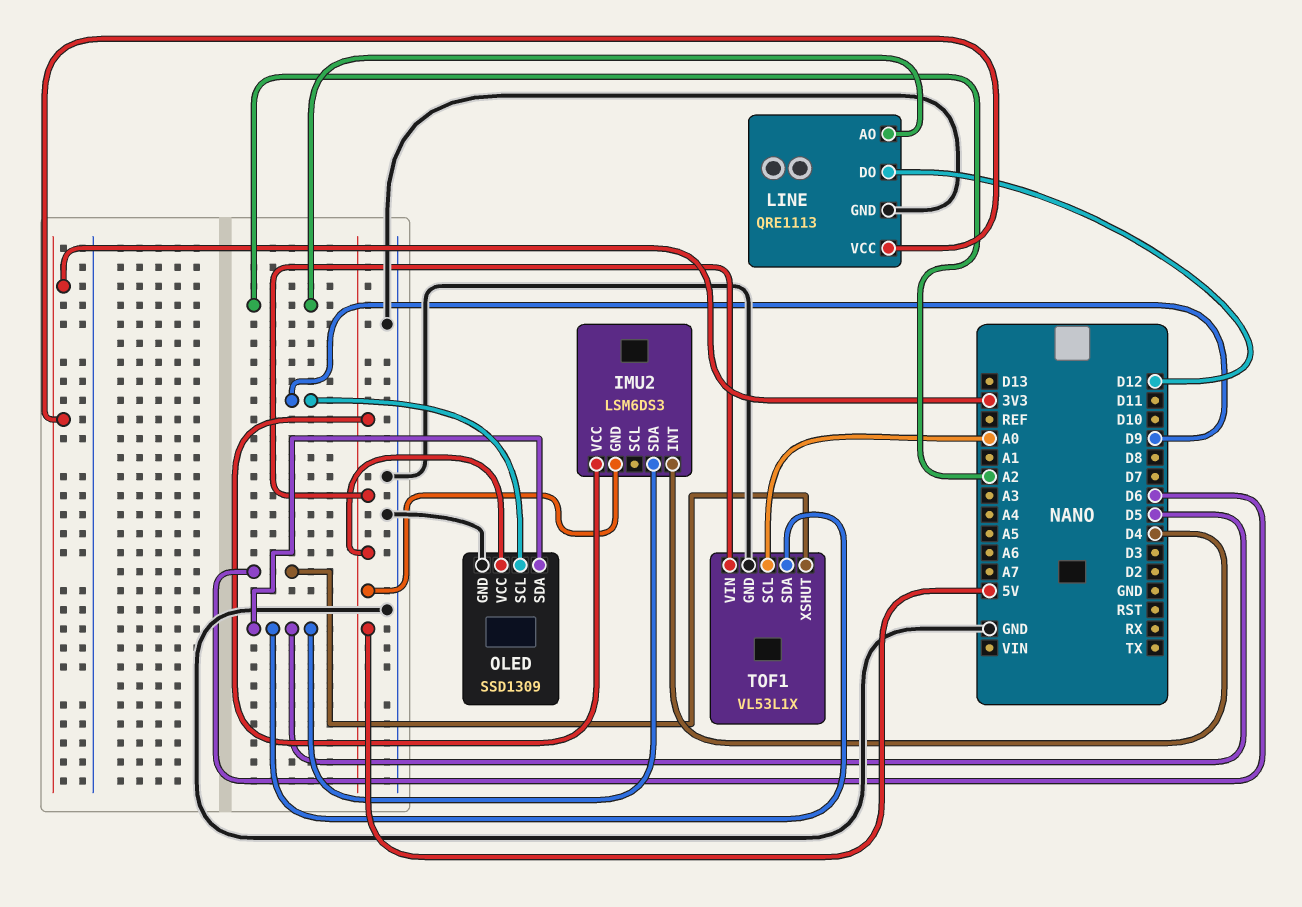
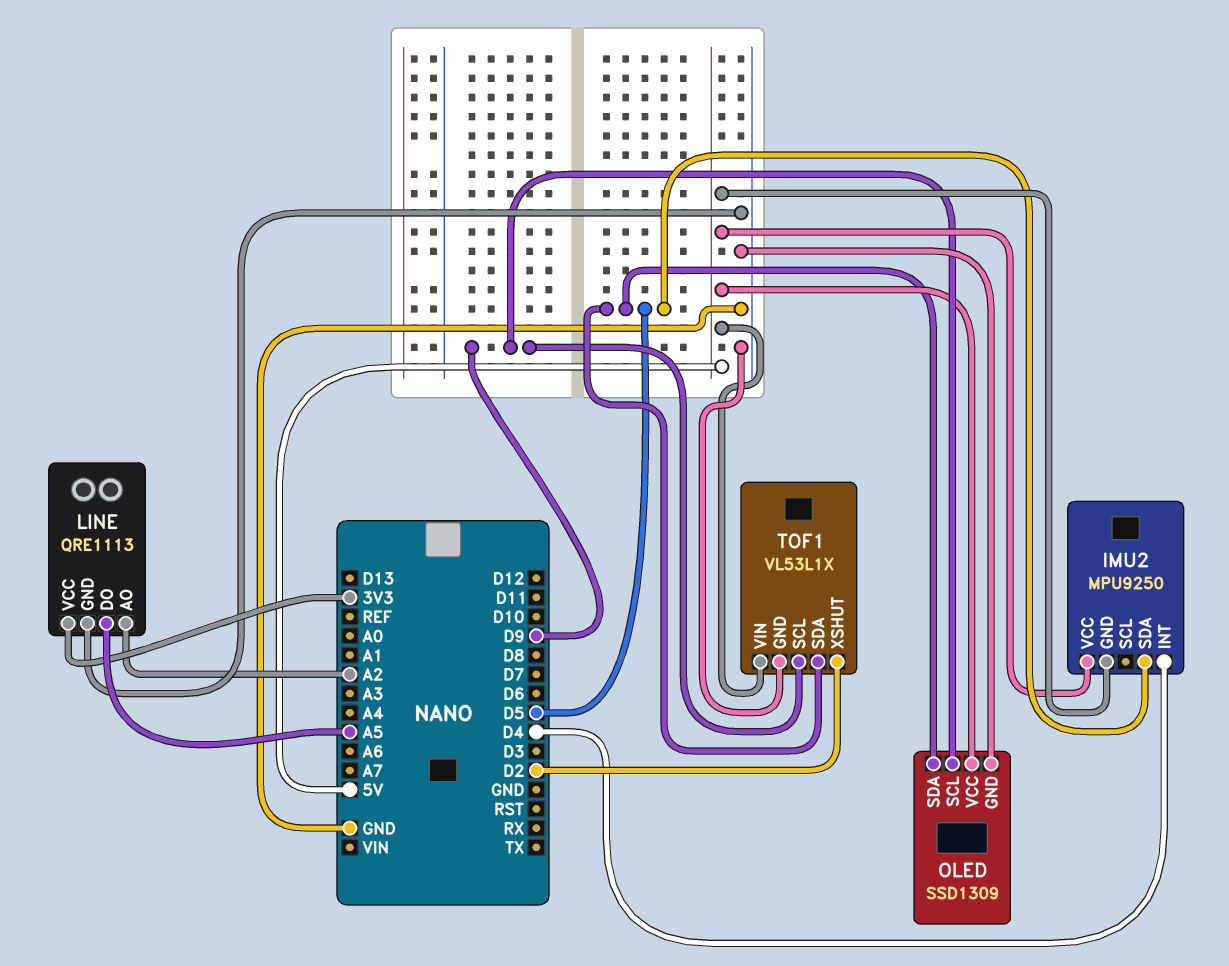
IMU2: LSM6DS3 -> MPU9250
LINE pin DO: D12 -> A5
TOF1 pin SCL: A0 -> D9
TOF1 pin XSHUT: D6 -> D2

